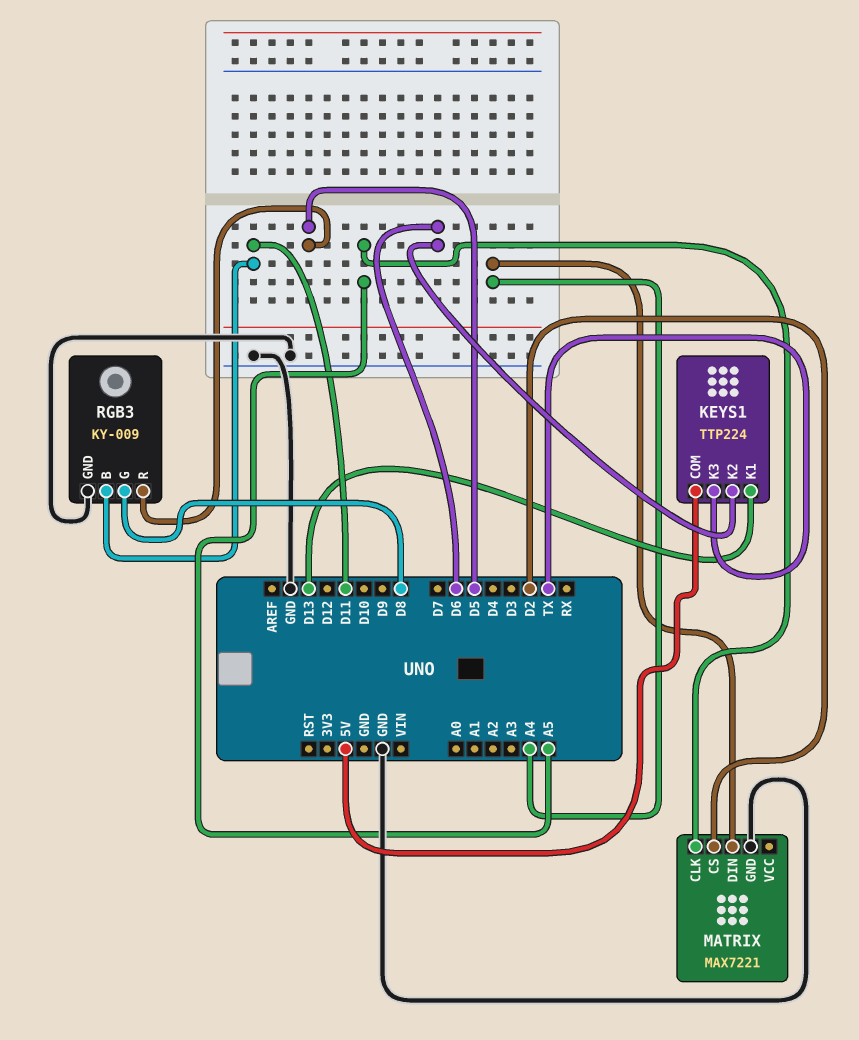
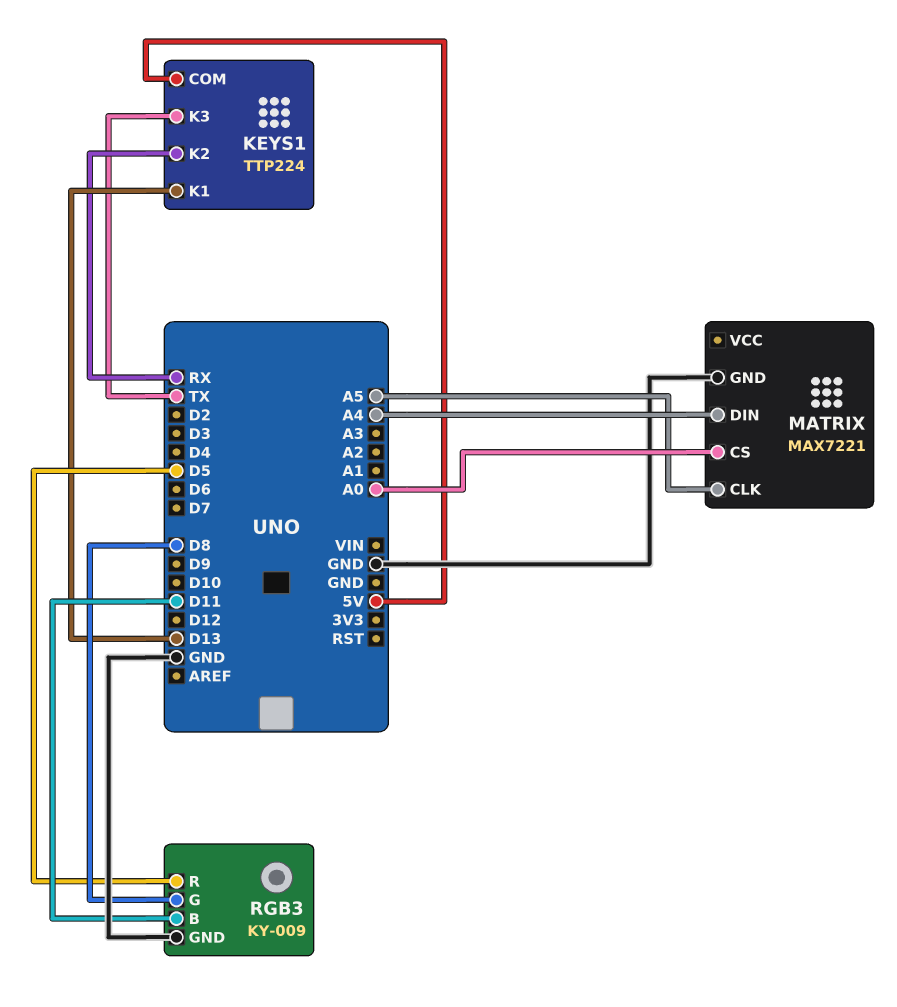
KEYS1 pin K2: D6 -> RX
MATRIX pin CS: D2 -> A0

